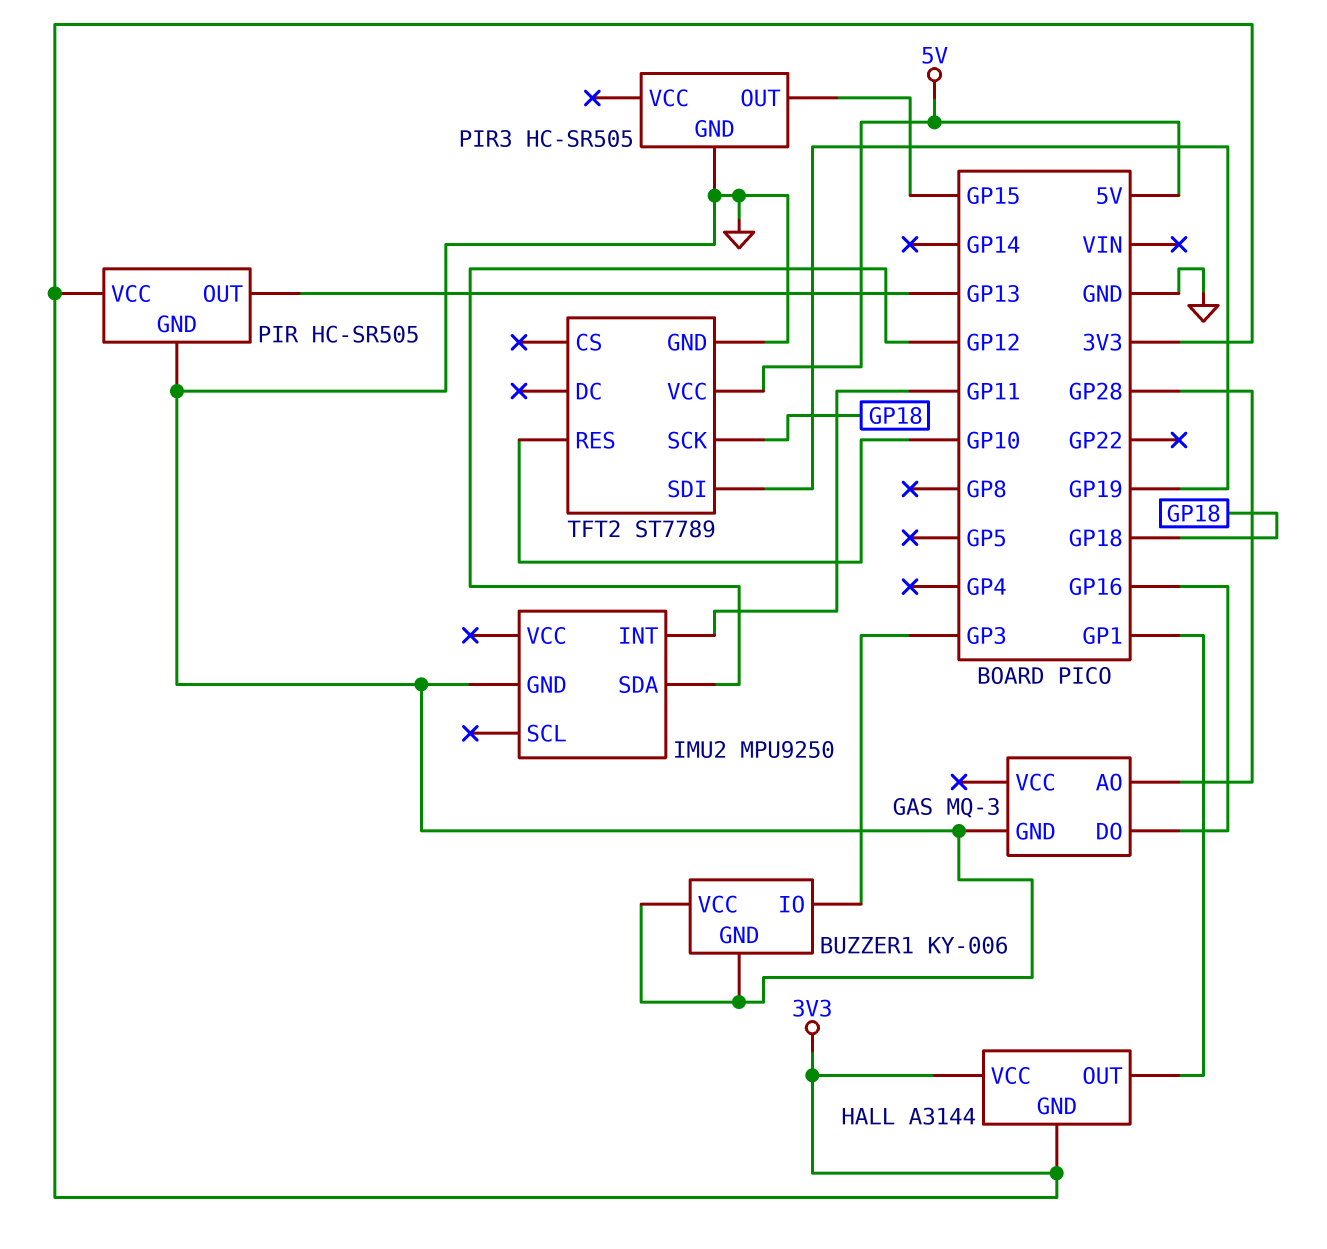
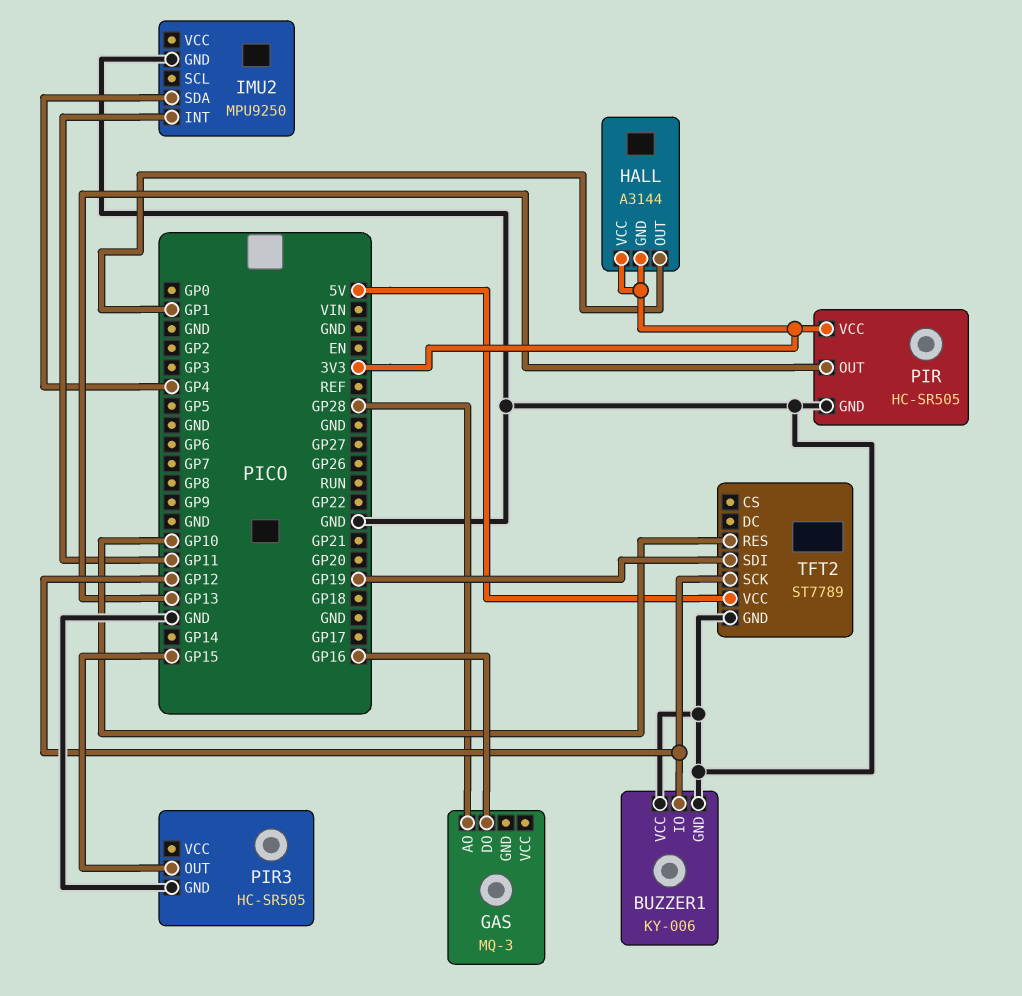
BUZZER1 pin IO: GP3 -> GP12
GAS pin GND: GND -> none
IMU2 pin SDA: GP12 -> GP4
TFT2 pin SCK: GP18 -> GP12

